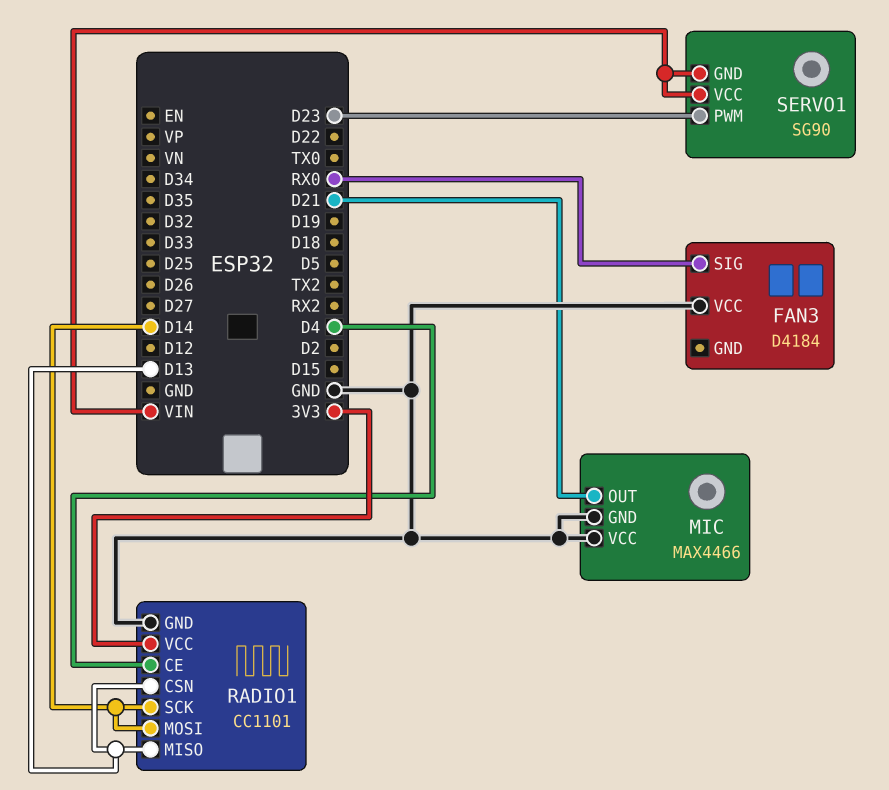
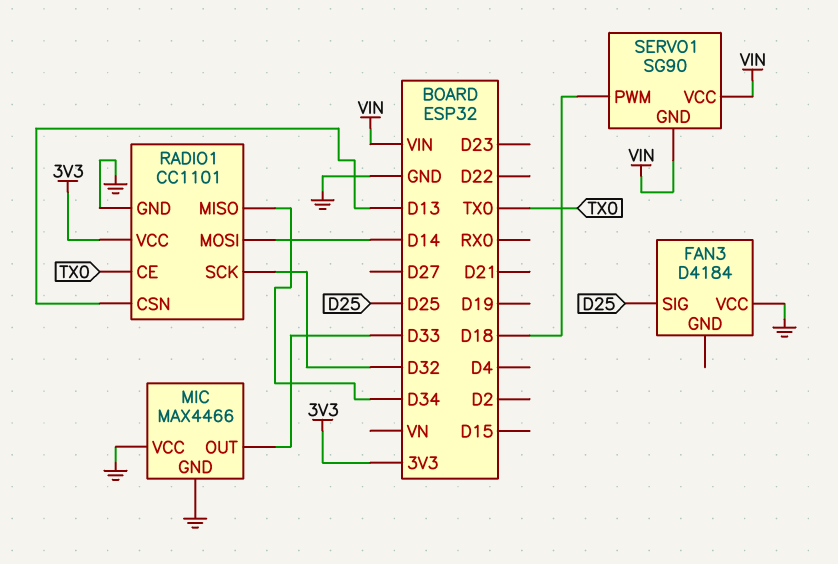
FAN3 pin SIG: RX0 -> D25
MIC pin OUT: D21 -> D33
RADIO1 pin CE: D4 -> TX0
RADIO1 pin MISO: D13 -> D34
RADIO1 pin SCK: D14 -> D32
SERVO1 pin PWM: D23 -> D18

